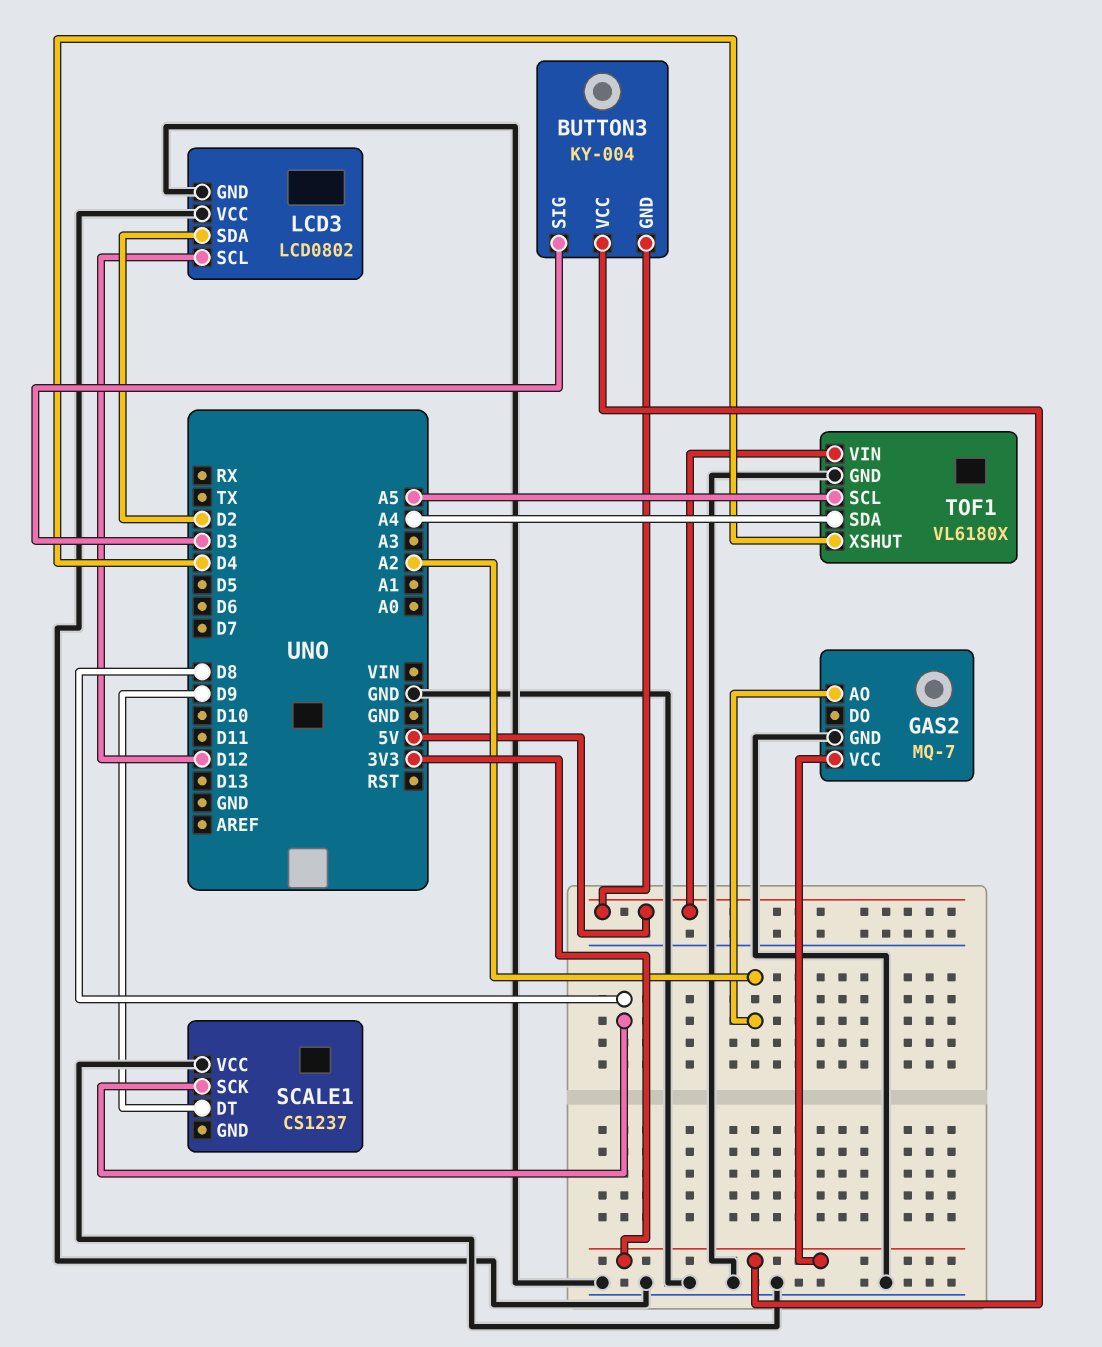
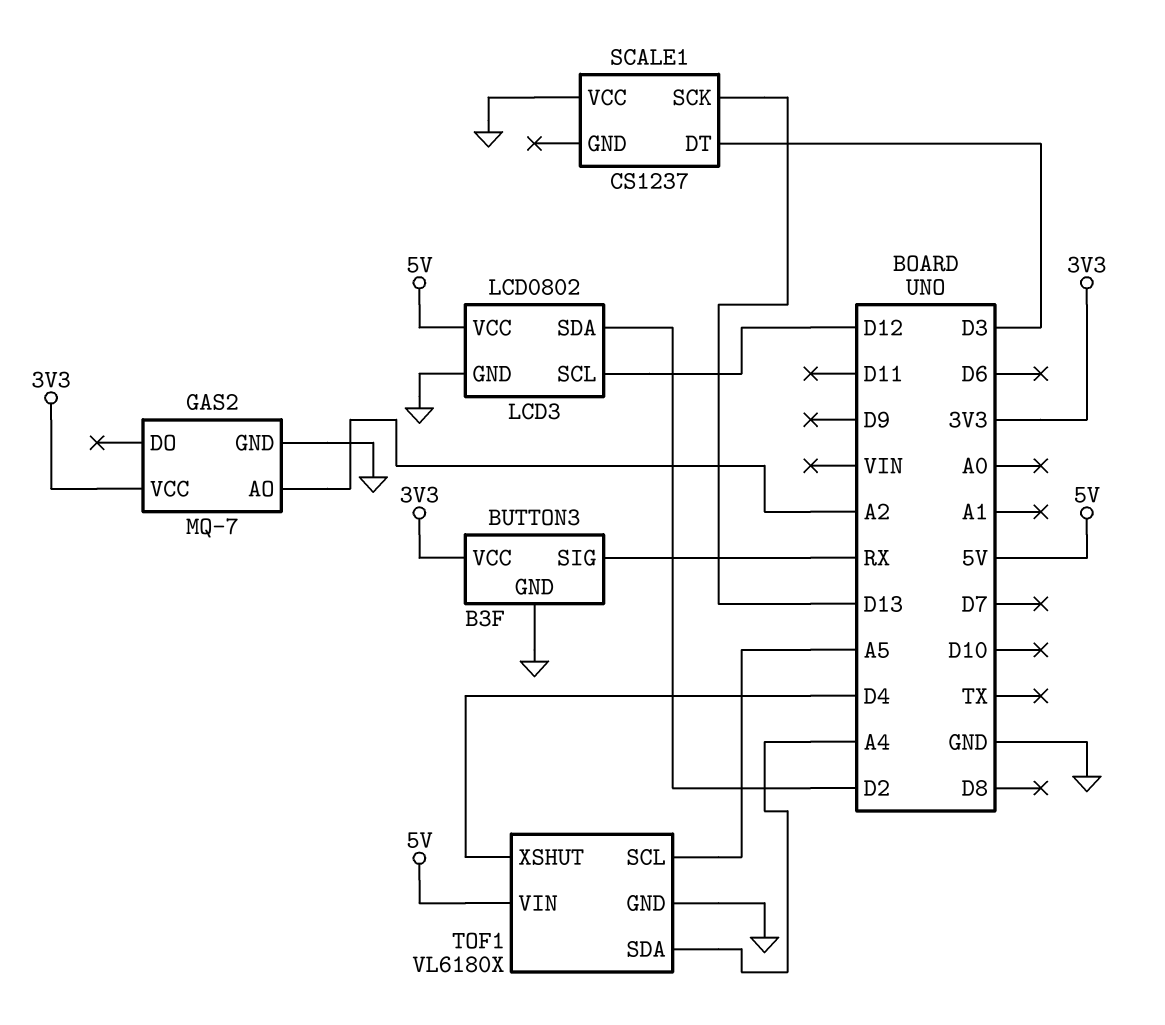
BUTTON3: KY-004 -> B3F
BUTTON3 pin GND: 5V -> GND
BUTTON3 pin SIG: D3 -> RX
LCD3 pin VCC: GND -> 5V
SCALE1 pin DT: D9 -> D3
SCALE1 pin SCK: D8 -> D13

